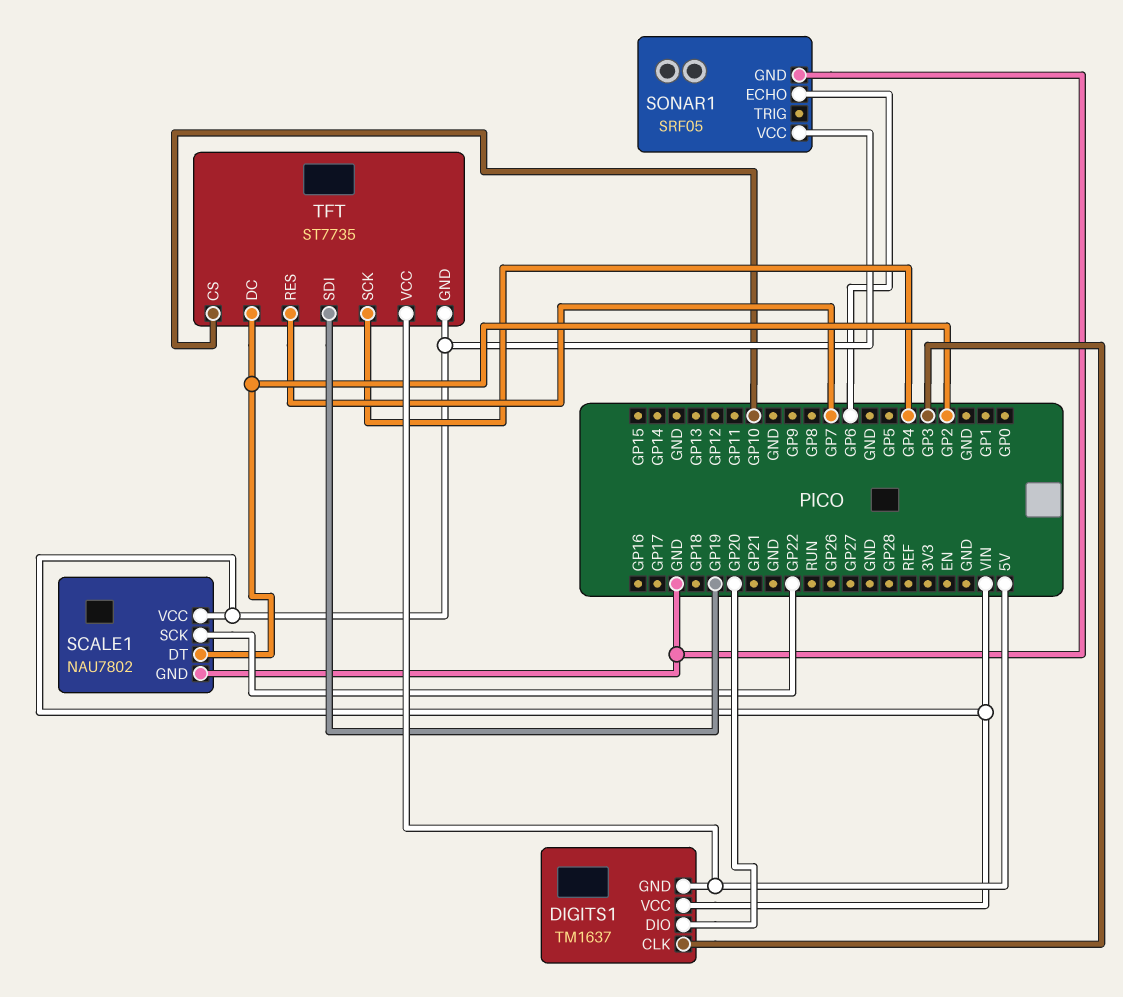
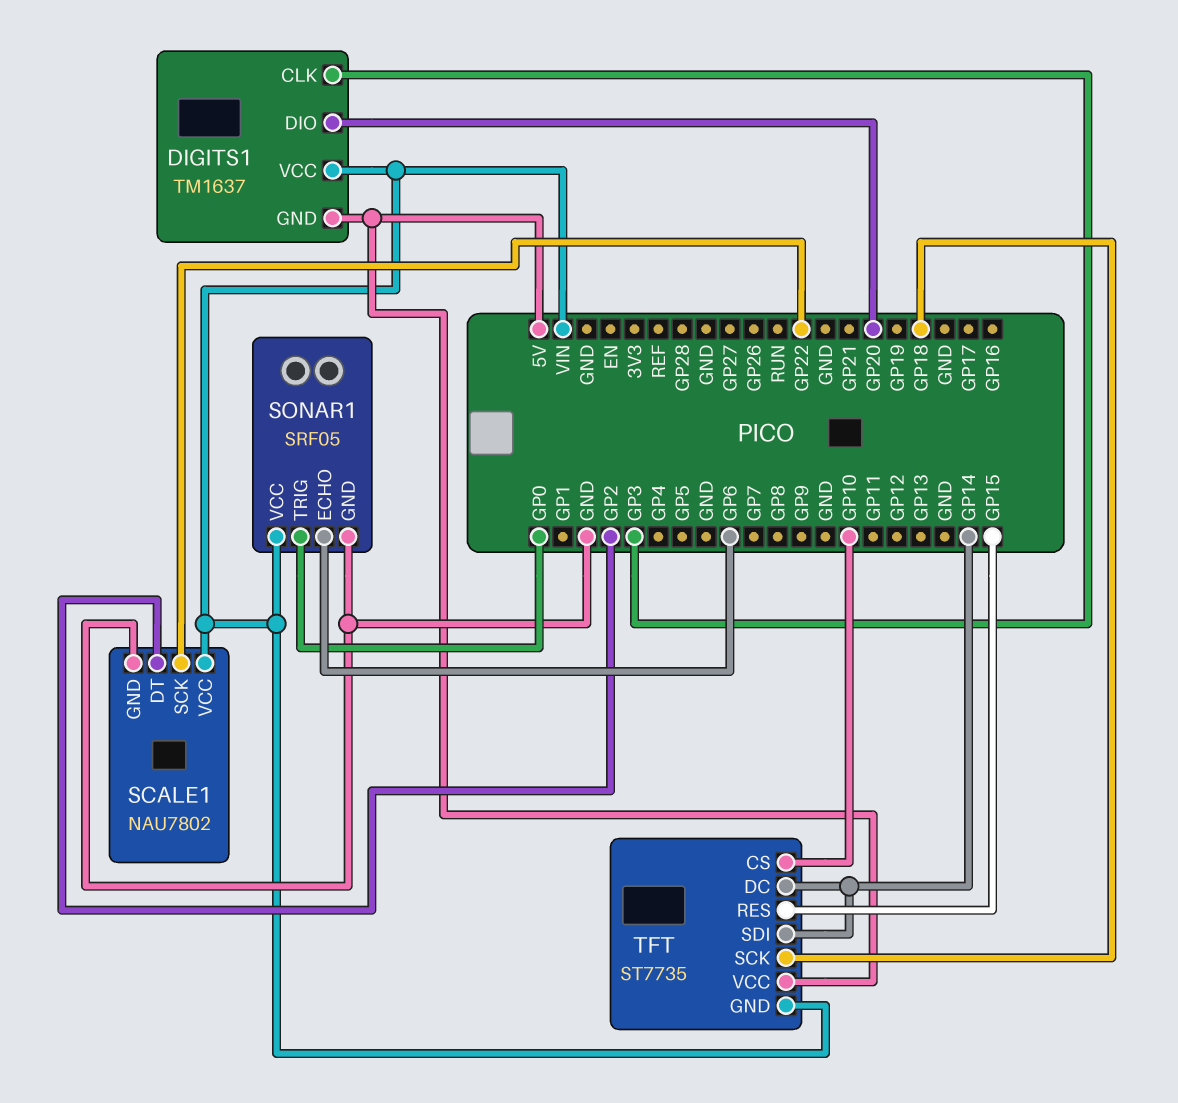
SONAR1 pin TRIG: none -> GP0
TFT pin DC: GP2 -> GP14
TFT pin RES: GP7 -> GP15
TFT pin SCK: GP4 -> GP18
TFT pin SDI: GP19 -> GP14

